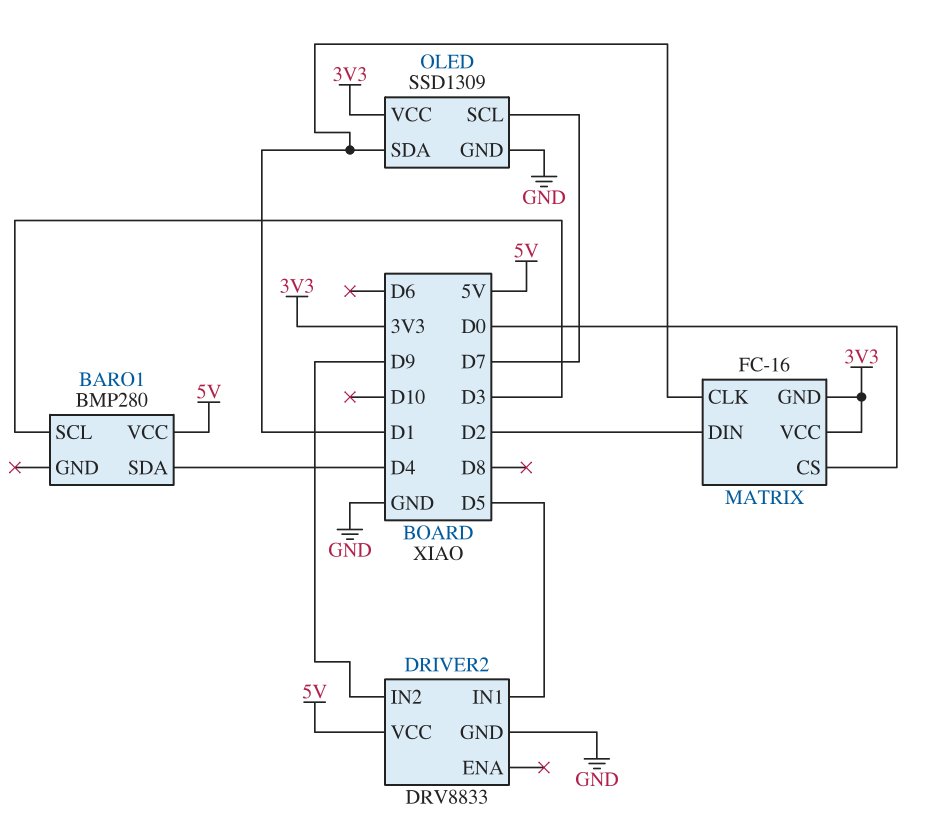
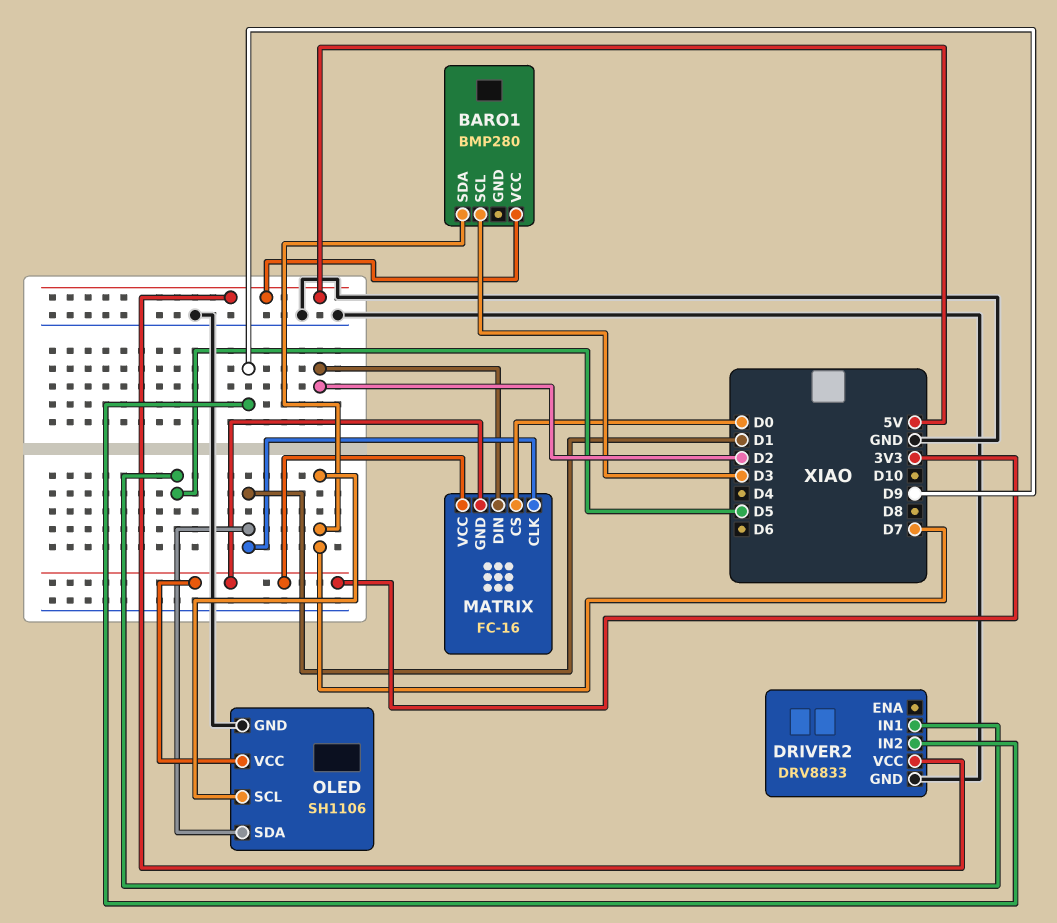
BARO1 pin SDA: D4 -> D7
OLED: SSD1309 -> SH1106

